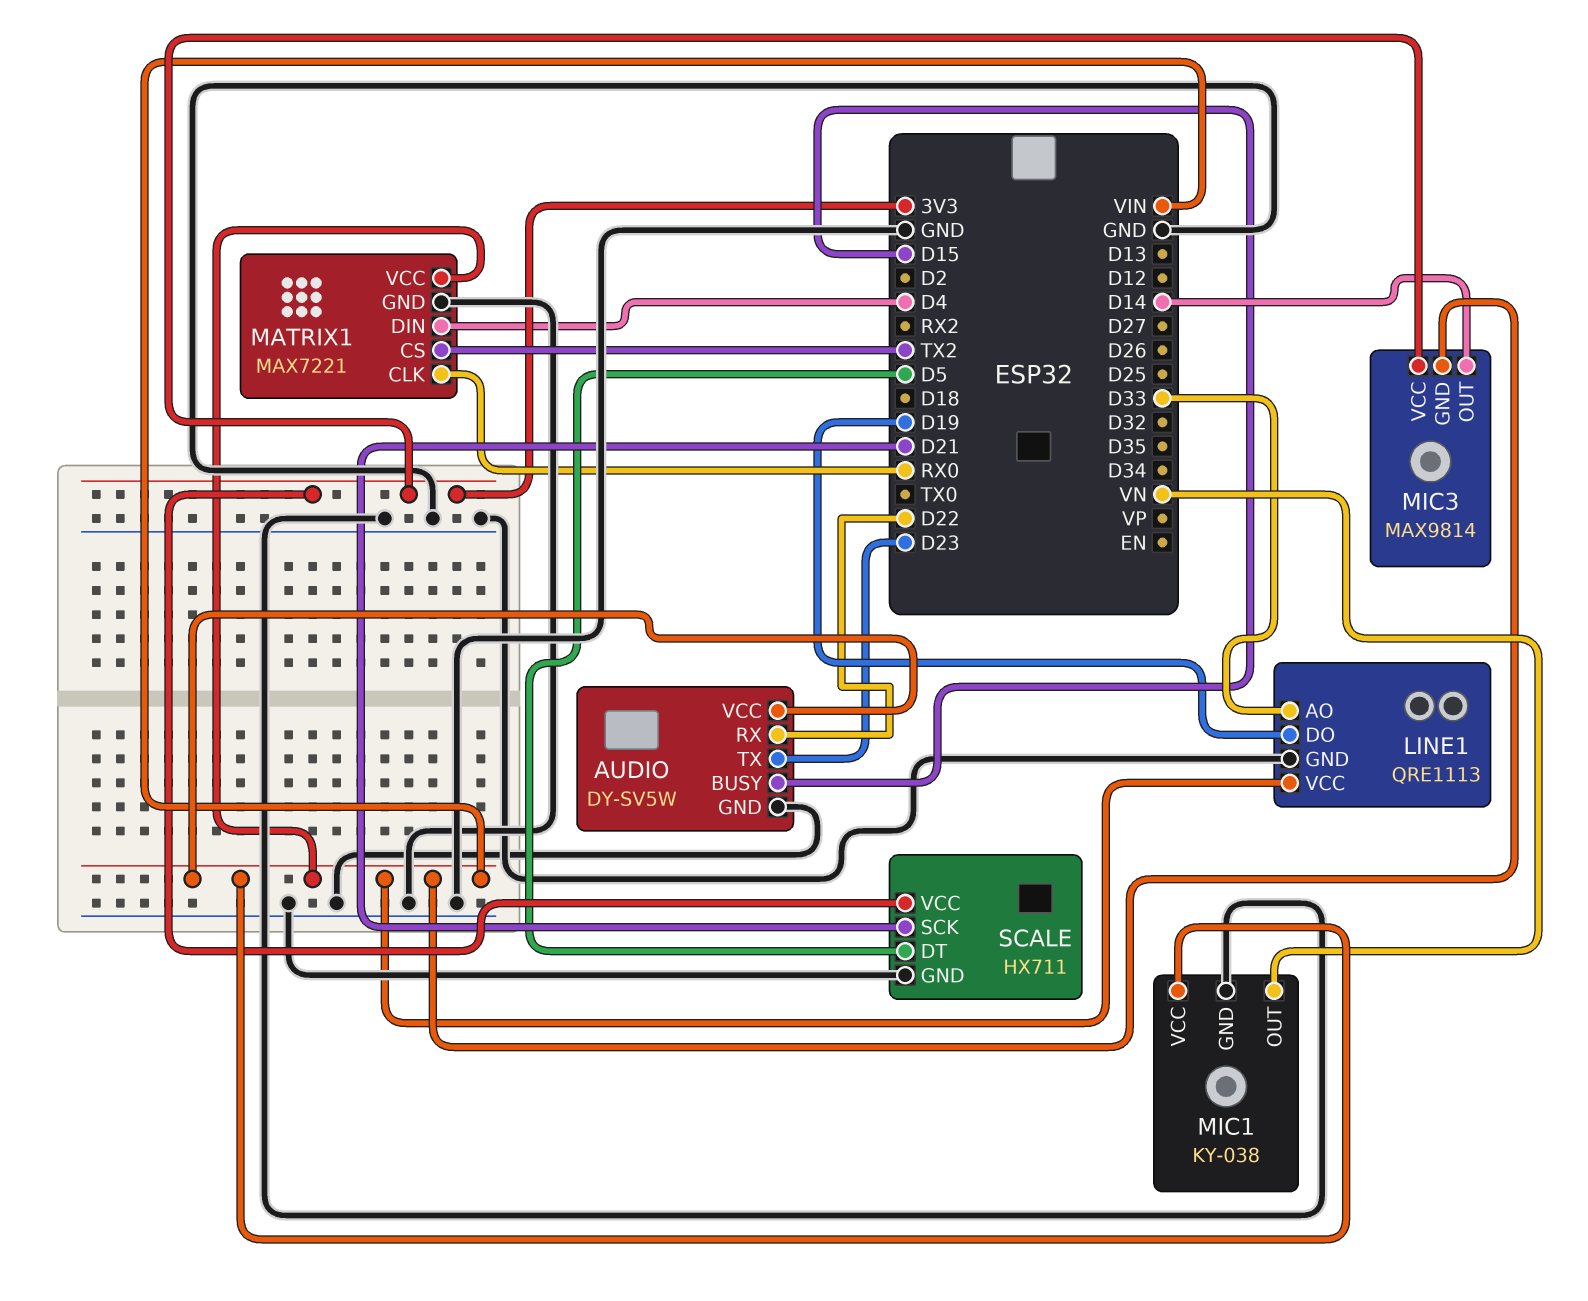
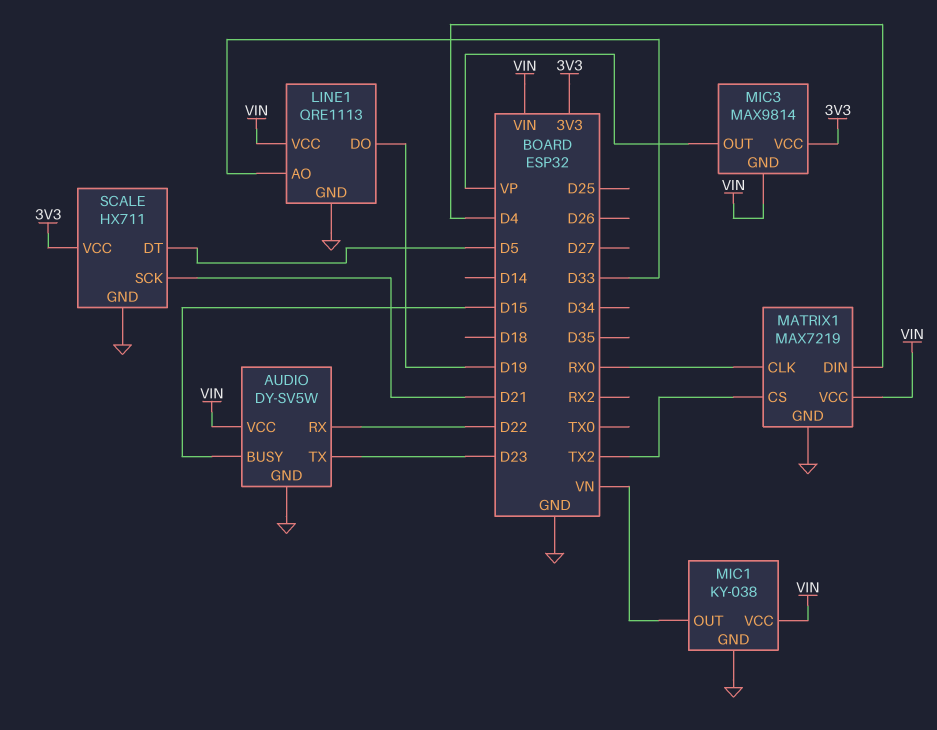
MATRIX1: MAX7221 -> MAX7219
MIC3 pin OUT: D14 -> VP

